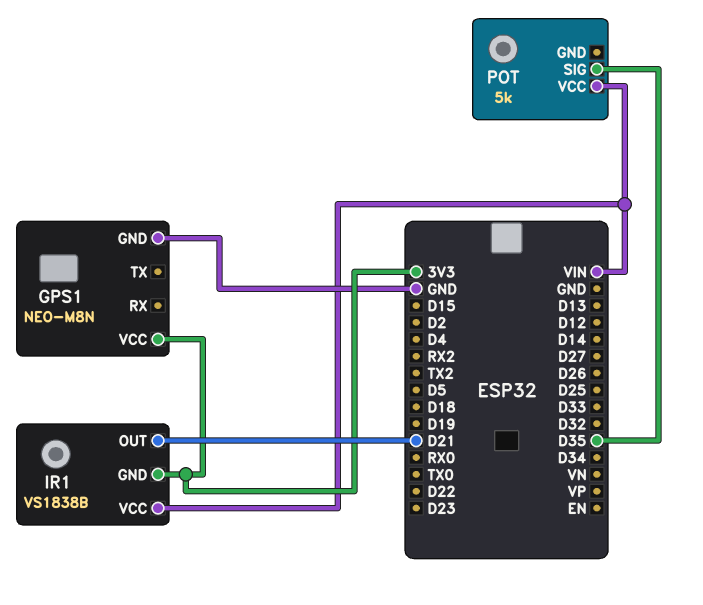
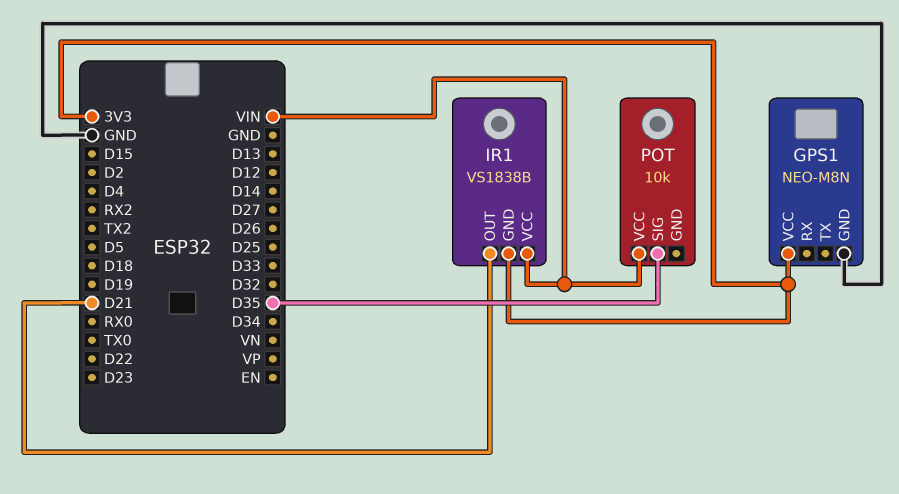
POT: 5k -> 10k

